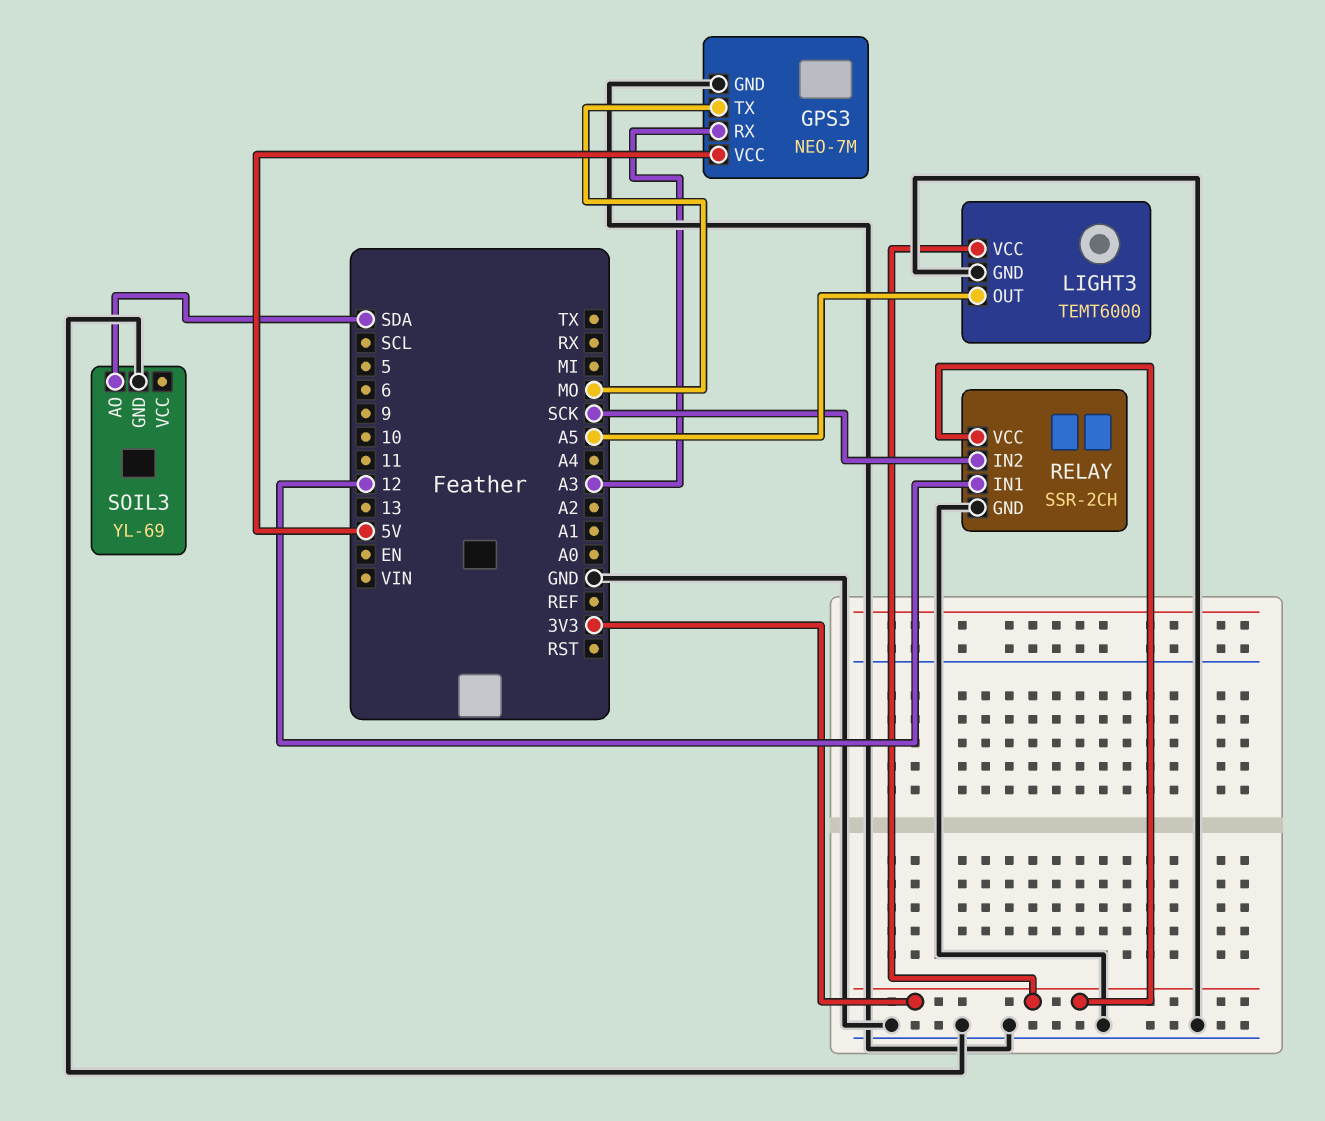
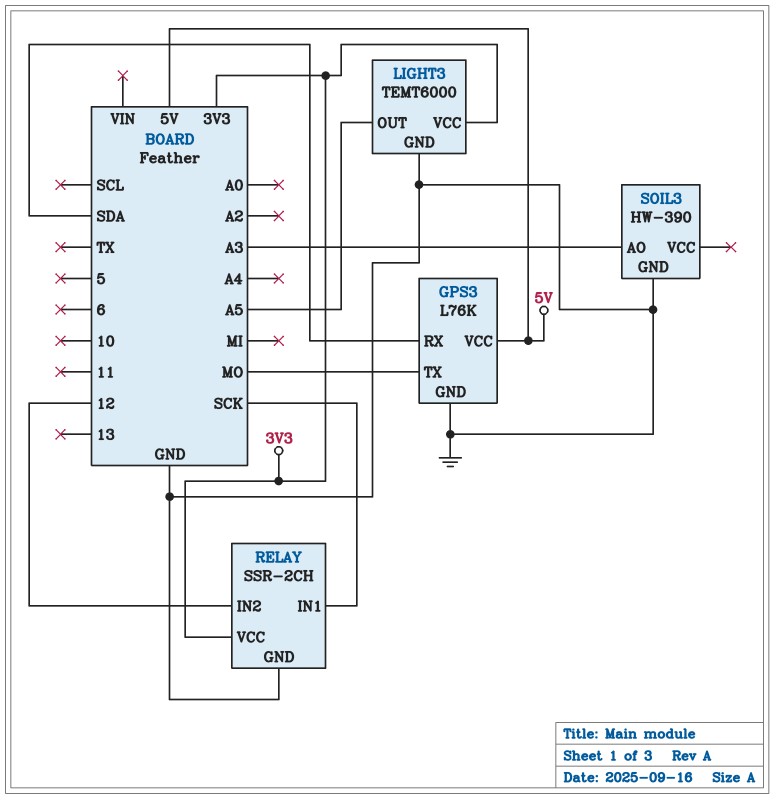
GPS3: NEO-7M -> L76K
GPS3 pin RX: A3 -> SDA
RELAY pin IN1: 12 -> SCK
RELAY pin IN2: SCK -> 12
SOIL3: YL-69 -> HW-390
SOIL3 pin AO: SDA -> A3

